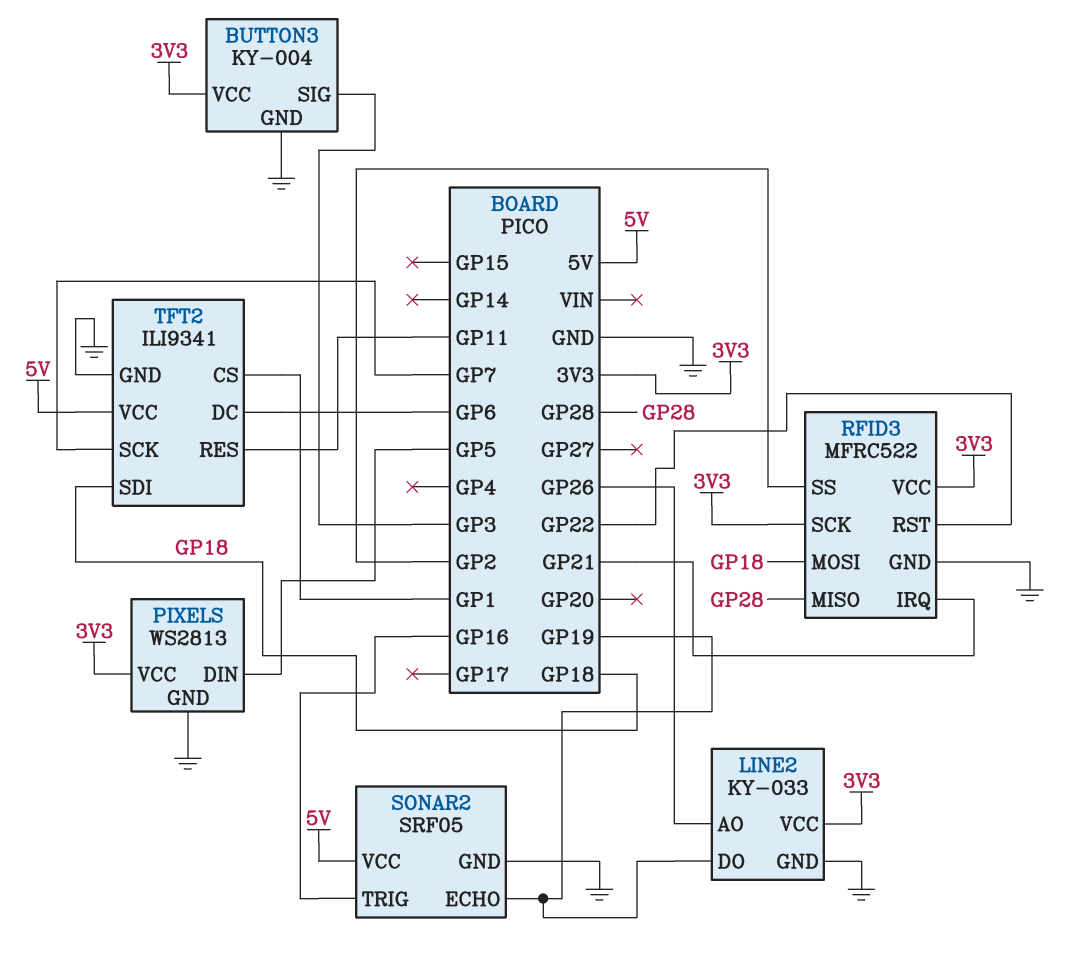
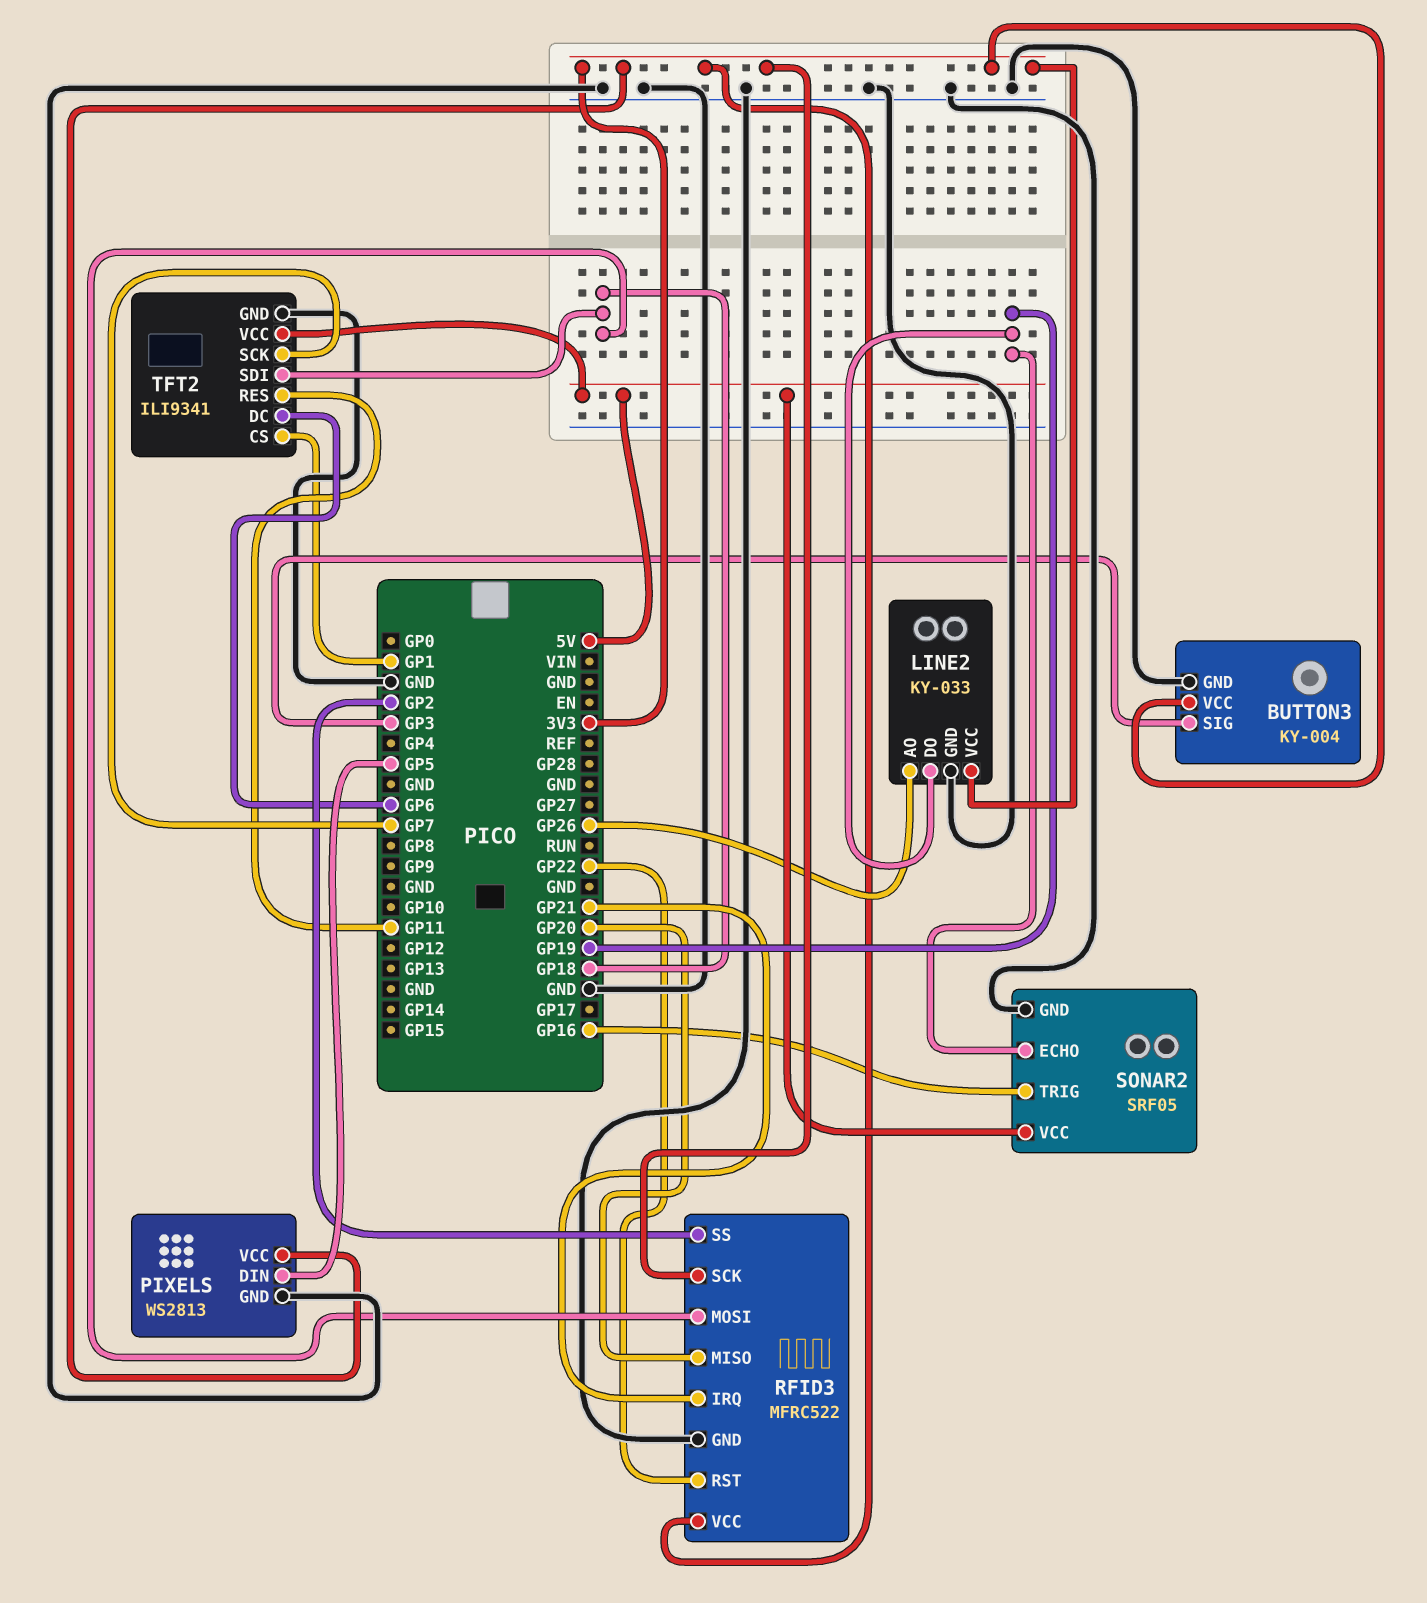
RFID3 pin MISO: GP28 -> GP20

